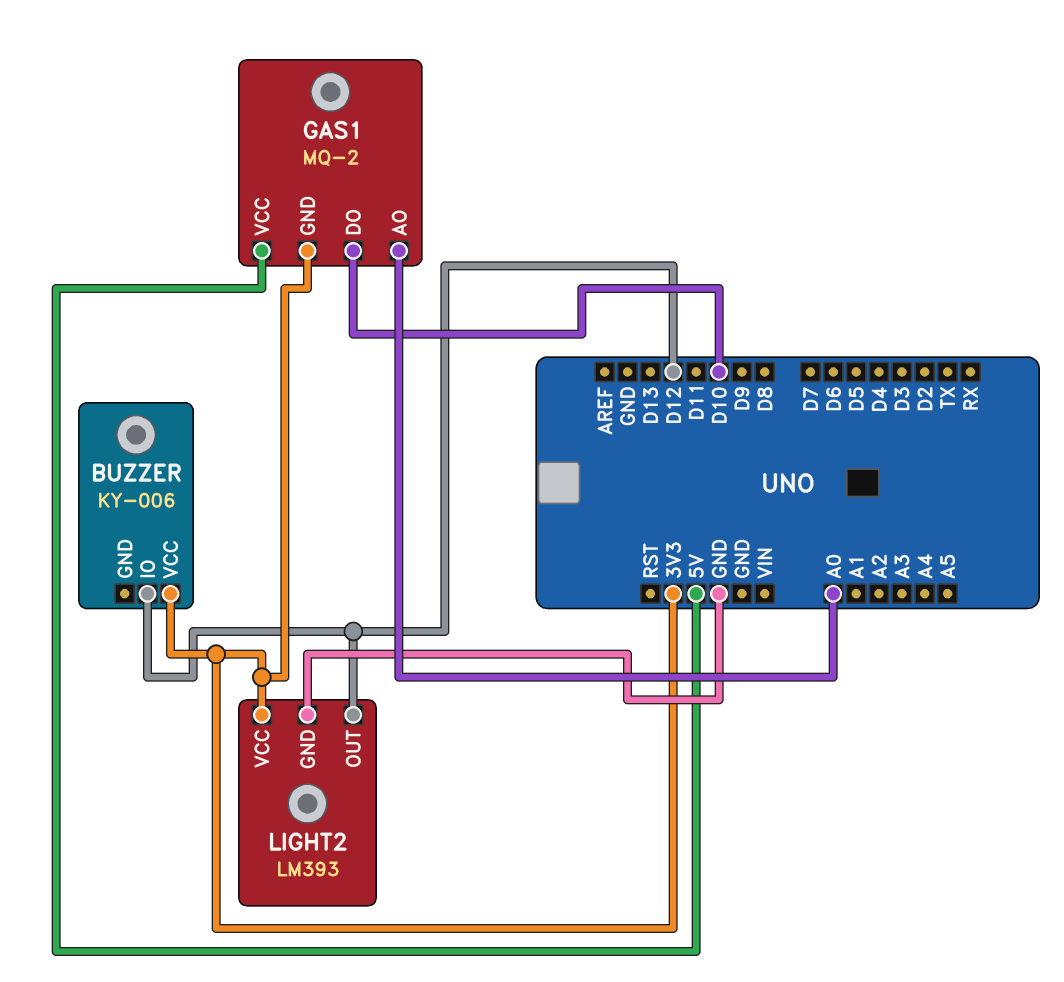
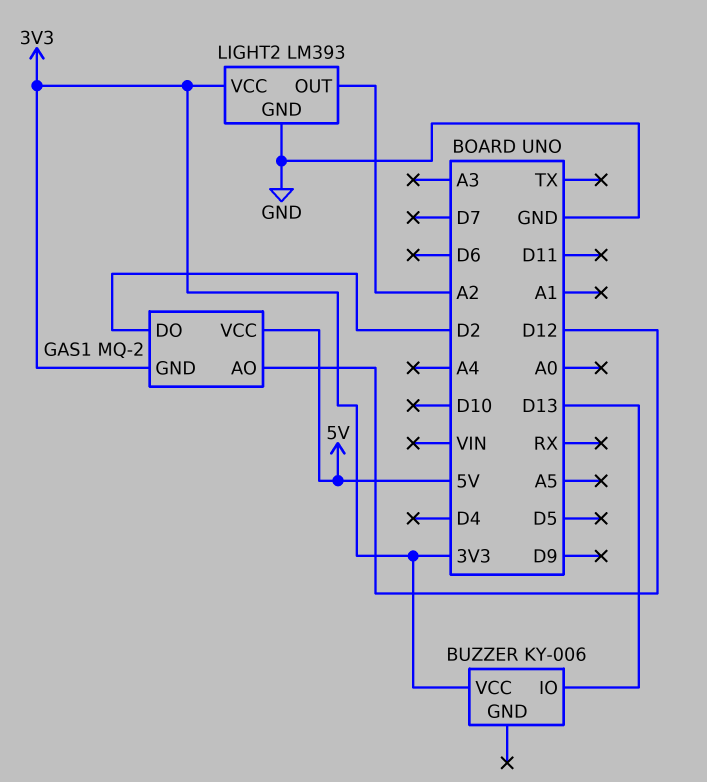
BUZZER pin IO: D12 -> D13
GAS1 pin AO: A0 -> D12
GAS1 pin DO: D10 -> D2
LIGHT2 pin OUT: D12 -> A2

